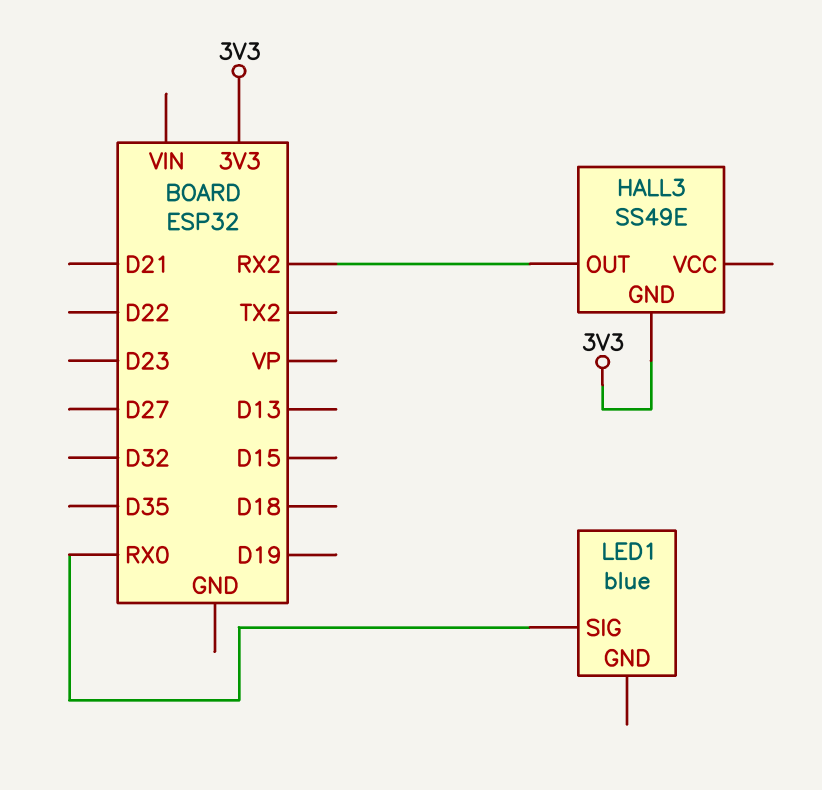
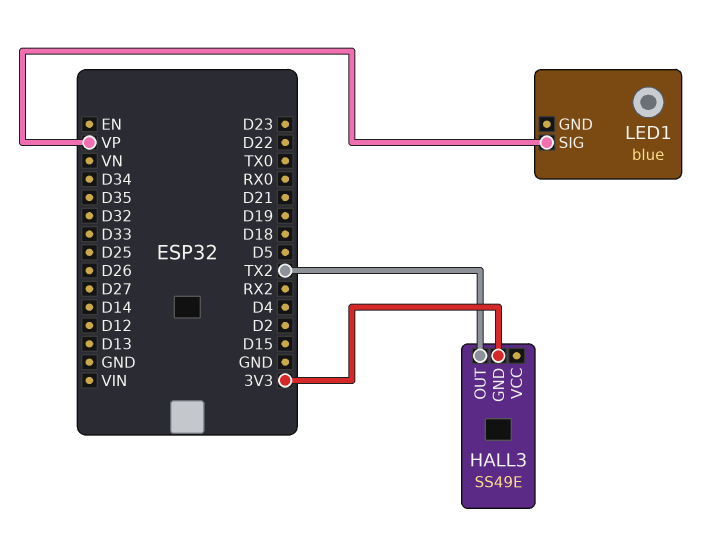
HALL3 pin OUT: RX2 -> TX2
LED1 pin SIG: RX0 -> VP

